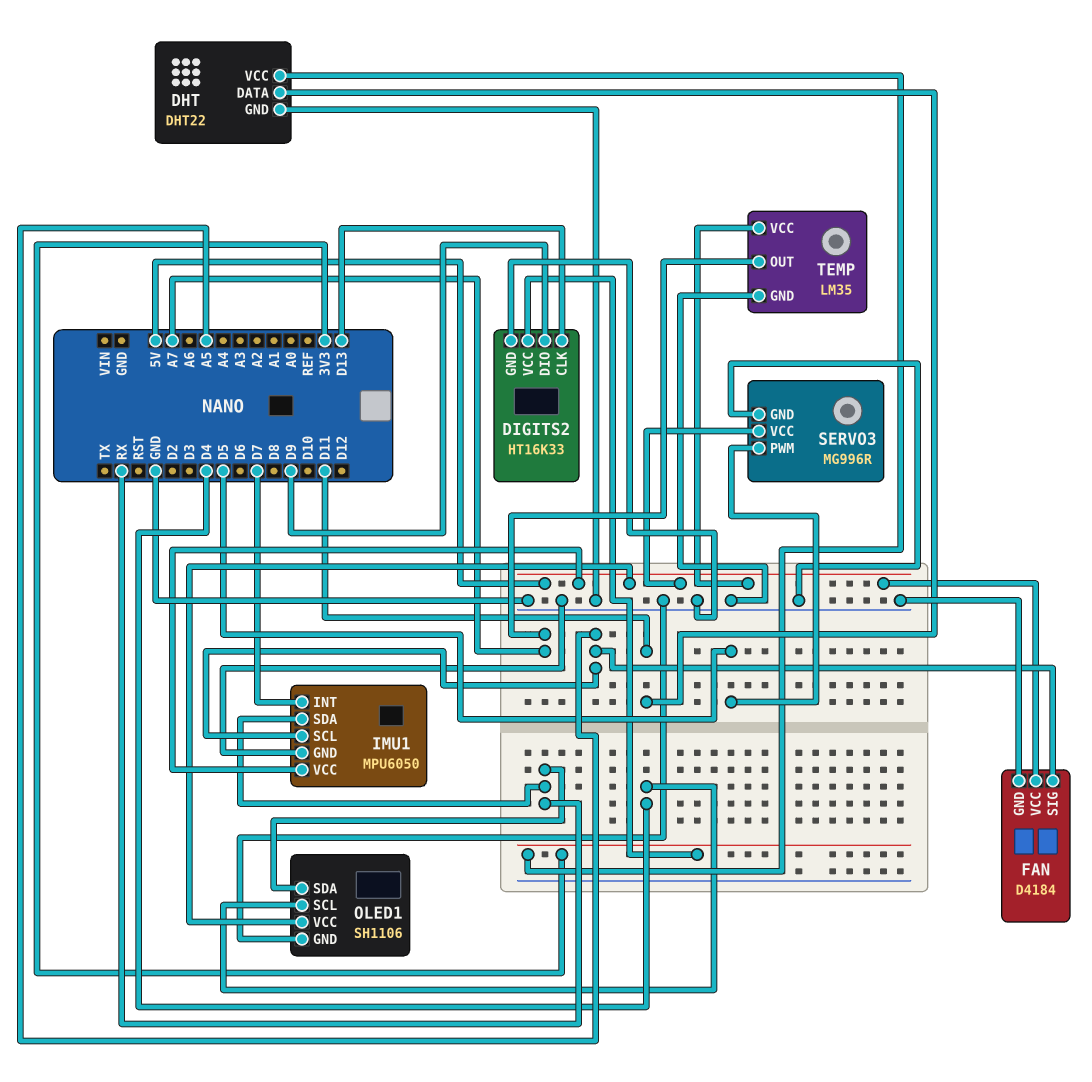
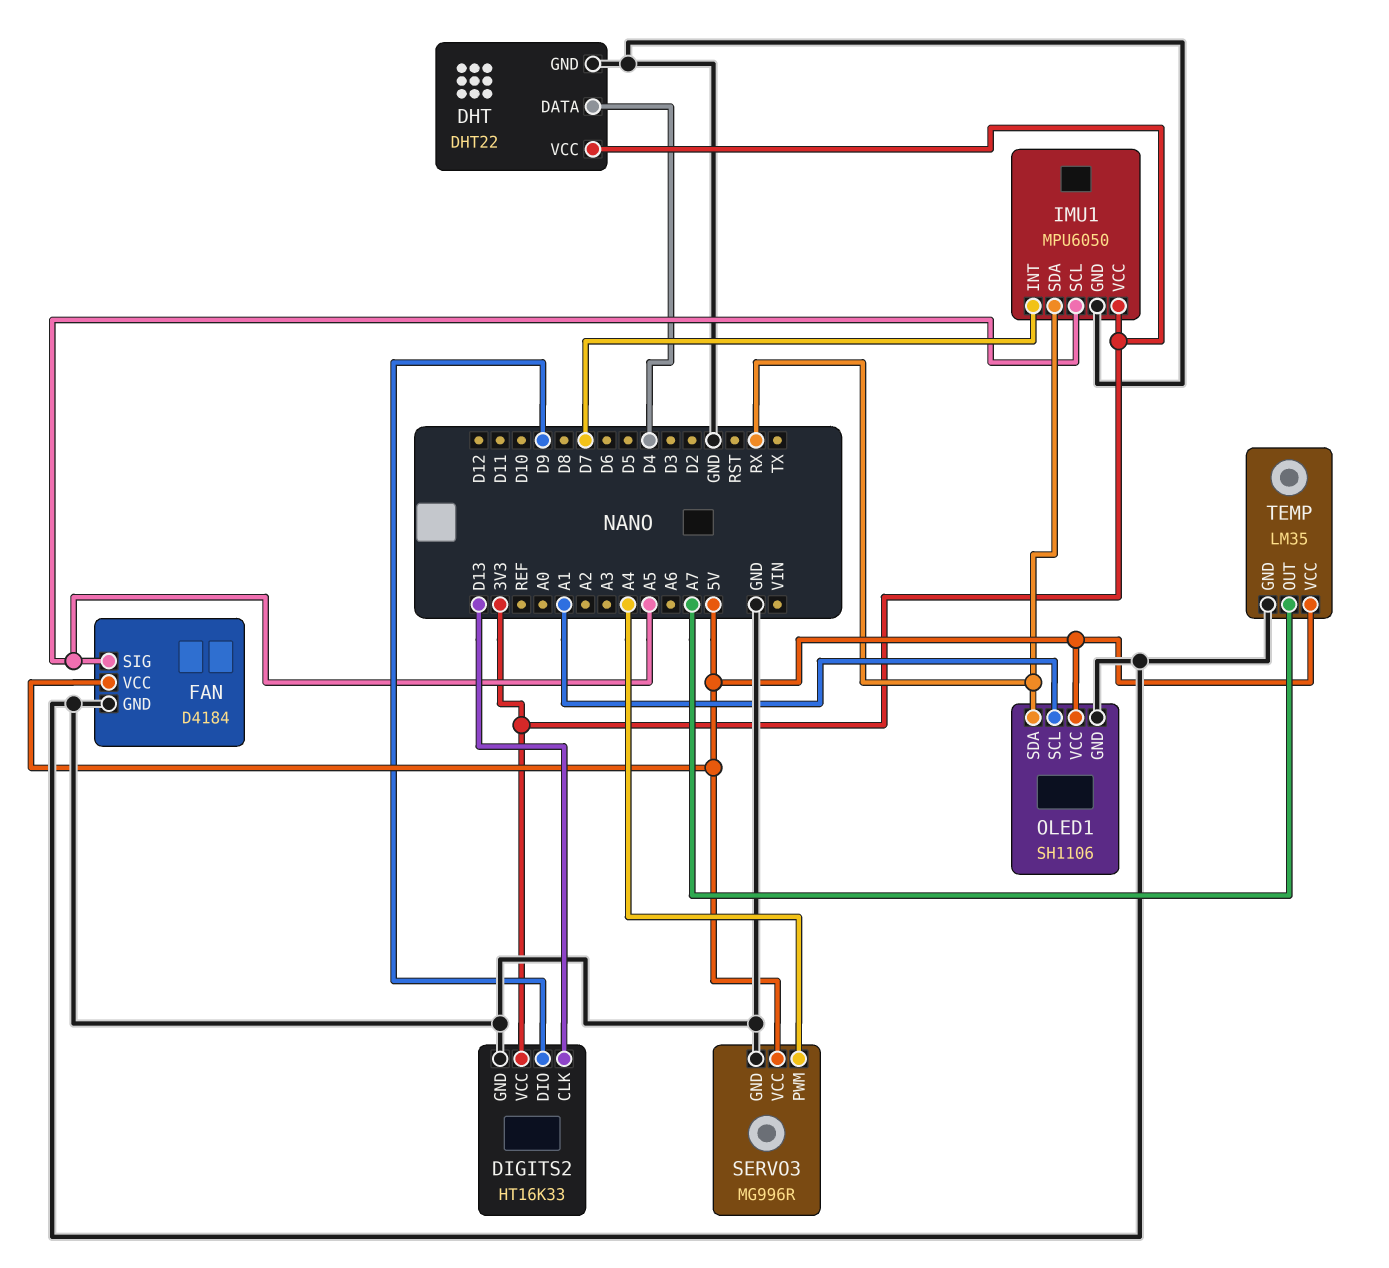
DHT pin DATA: D11 -> D4
IMU1 pin VCC: 5V -> 3V3
OLED1 pin SCL: D4 -> A1
SERVO3 pin PWM: D5 -> A4

